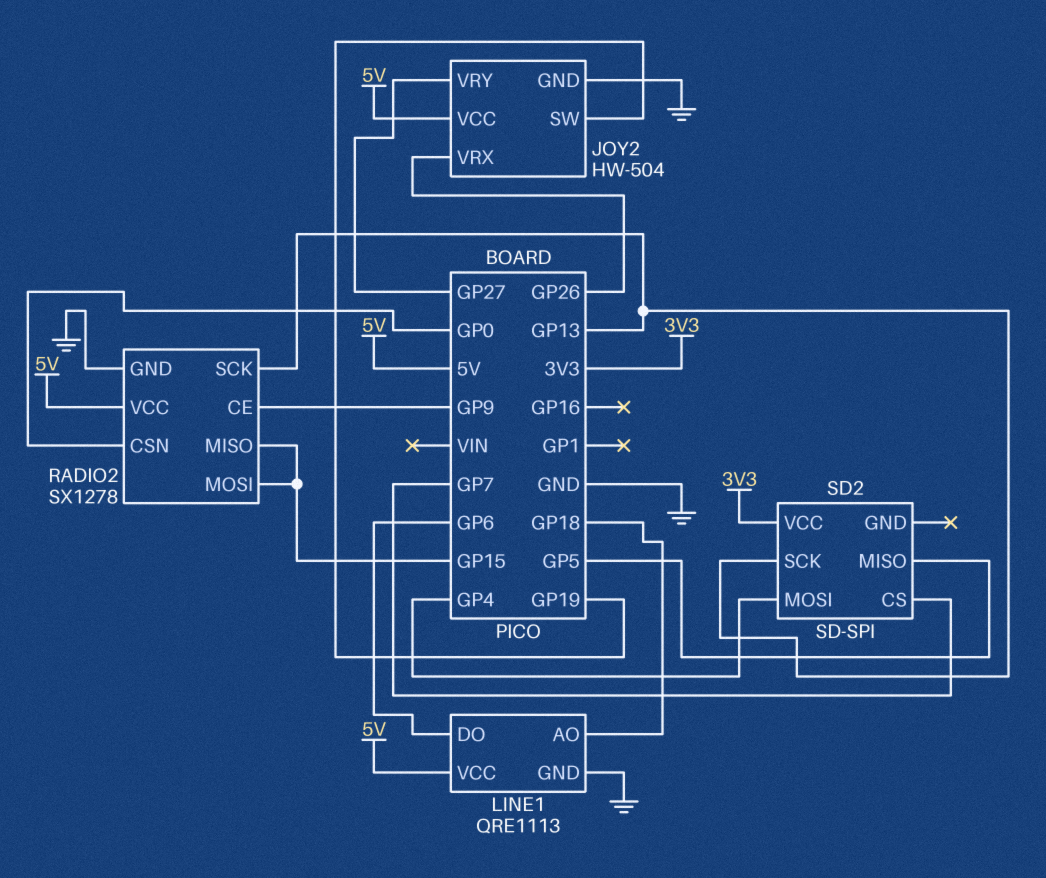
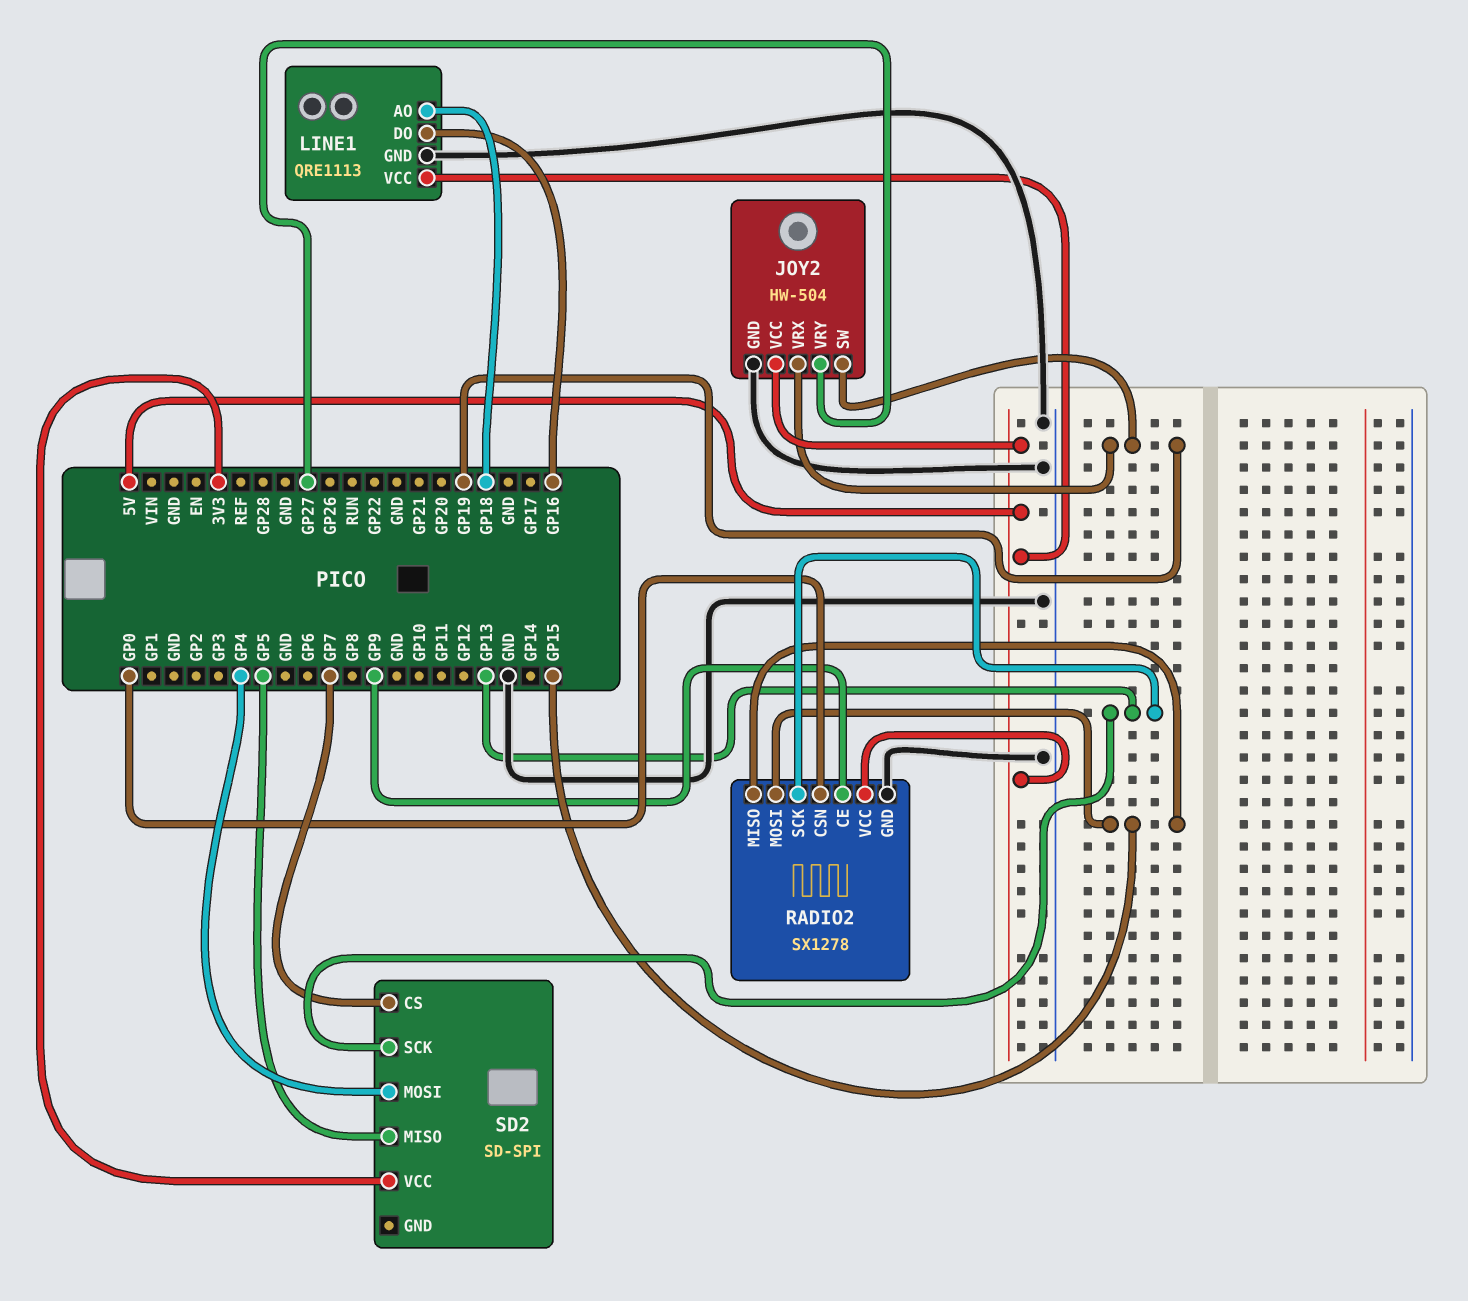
JOY2 pin VRX: GP26 -> GP19
LINE1 pin DO: GP6 -> GP16

